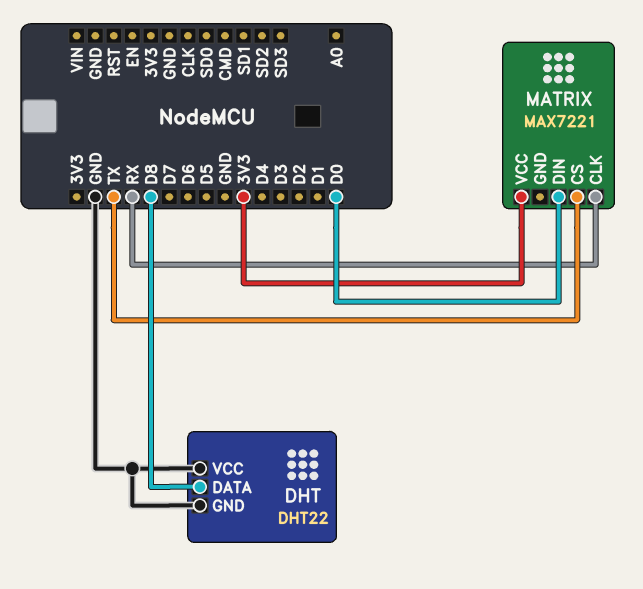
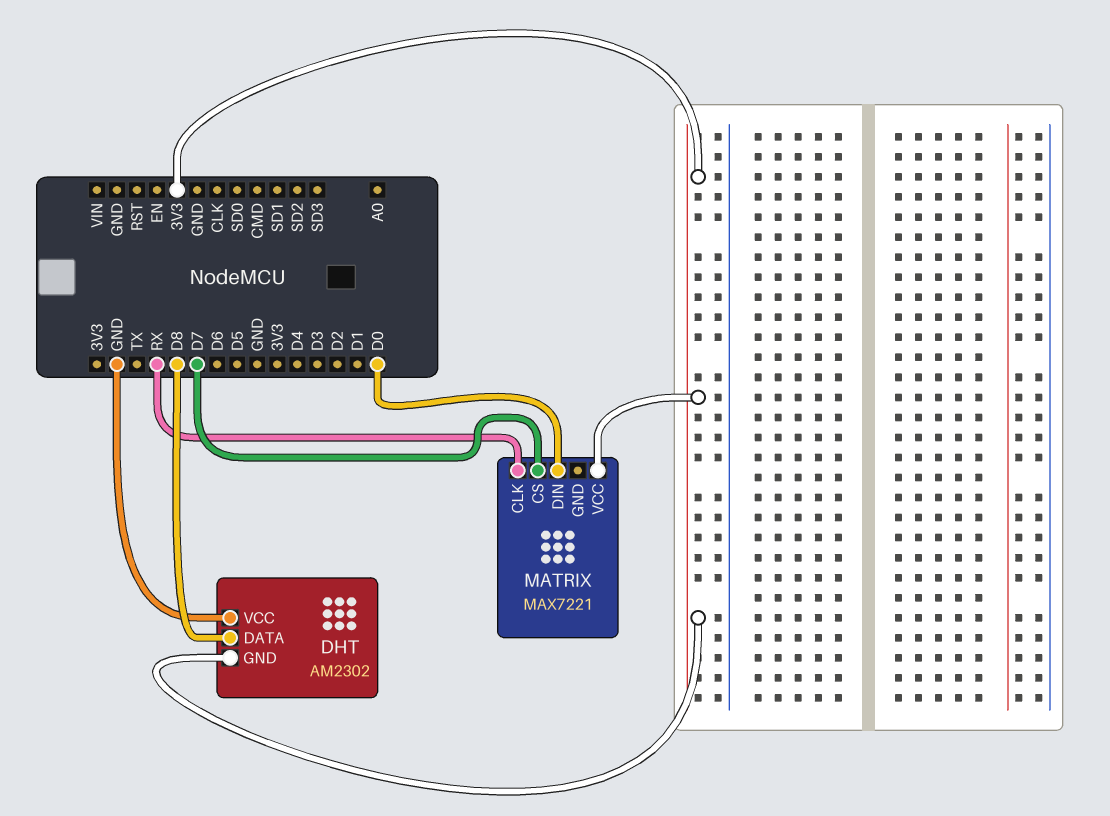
DHT: DHT22 -> AM2302
DHT pin GND: GND -> 3V3
MATRIX pin CS: TX -> D7

